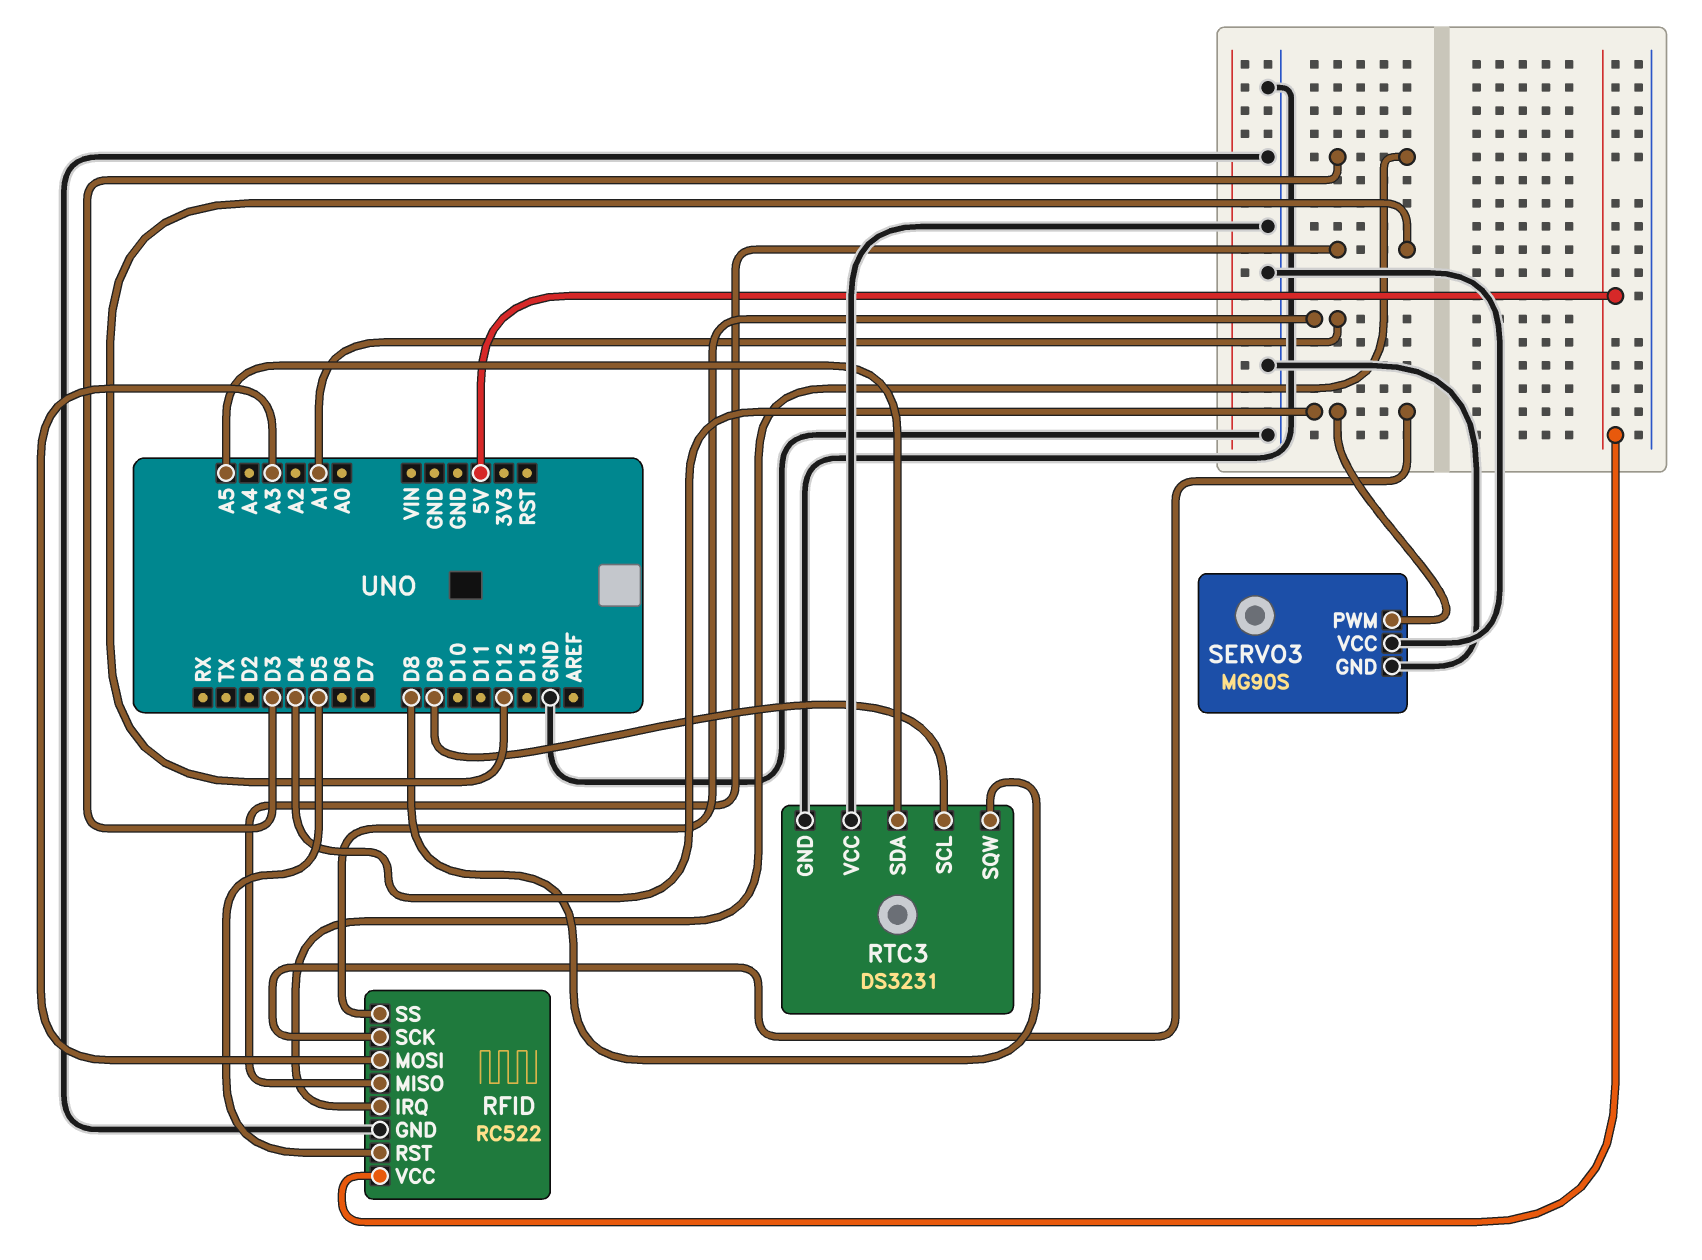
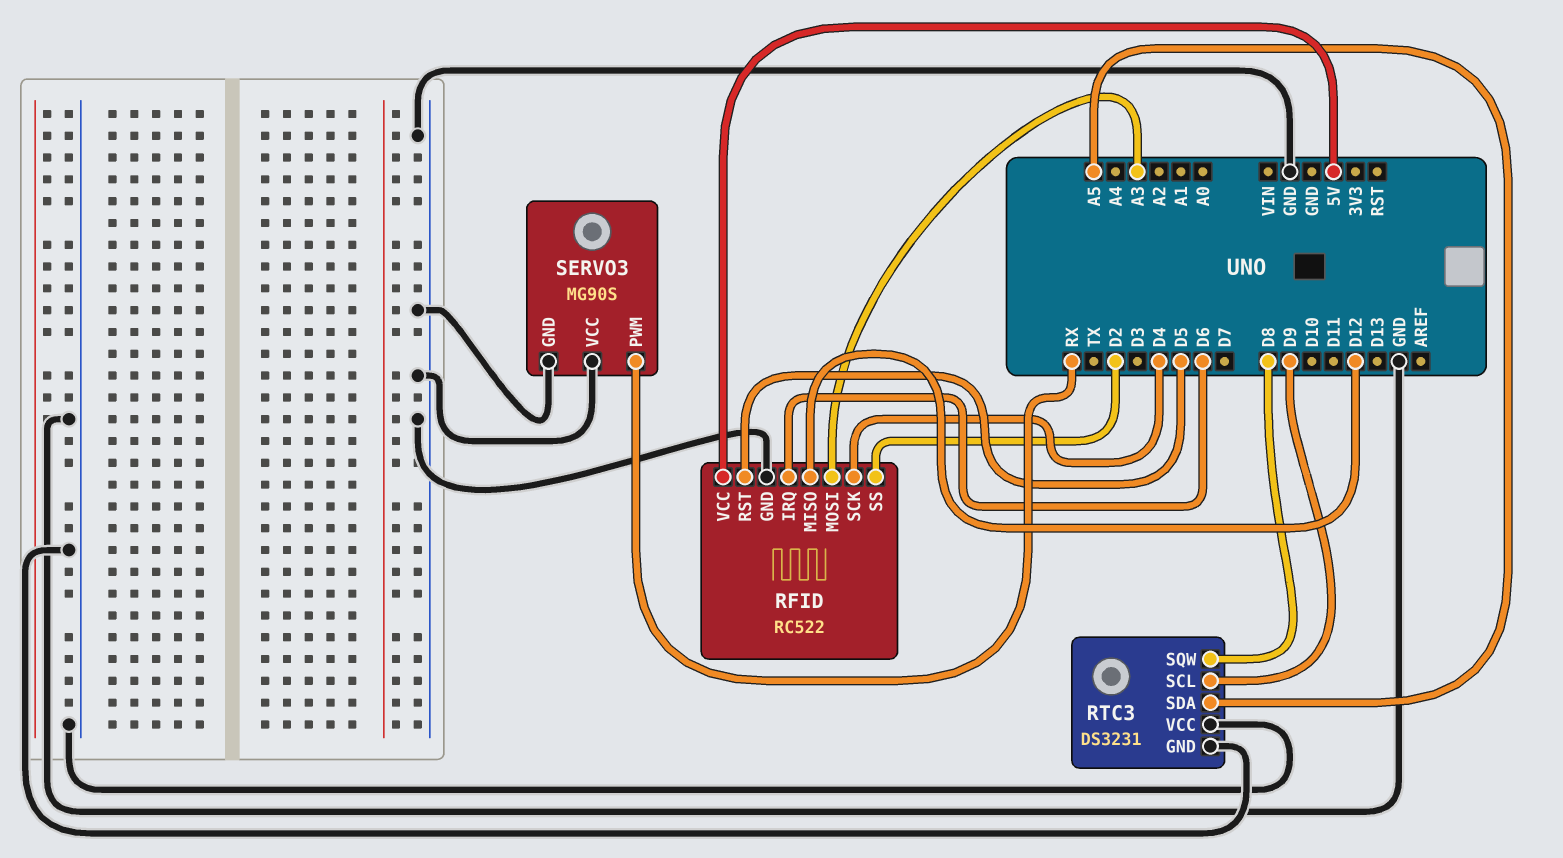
RFID pin IRQ: D3 -> D6
RFID pin SS: A1 -> D2
SERVO3 pin PWM: D4 -> RX

